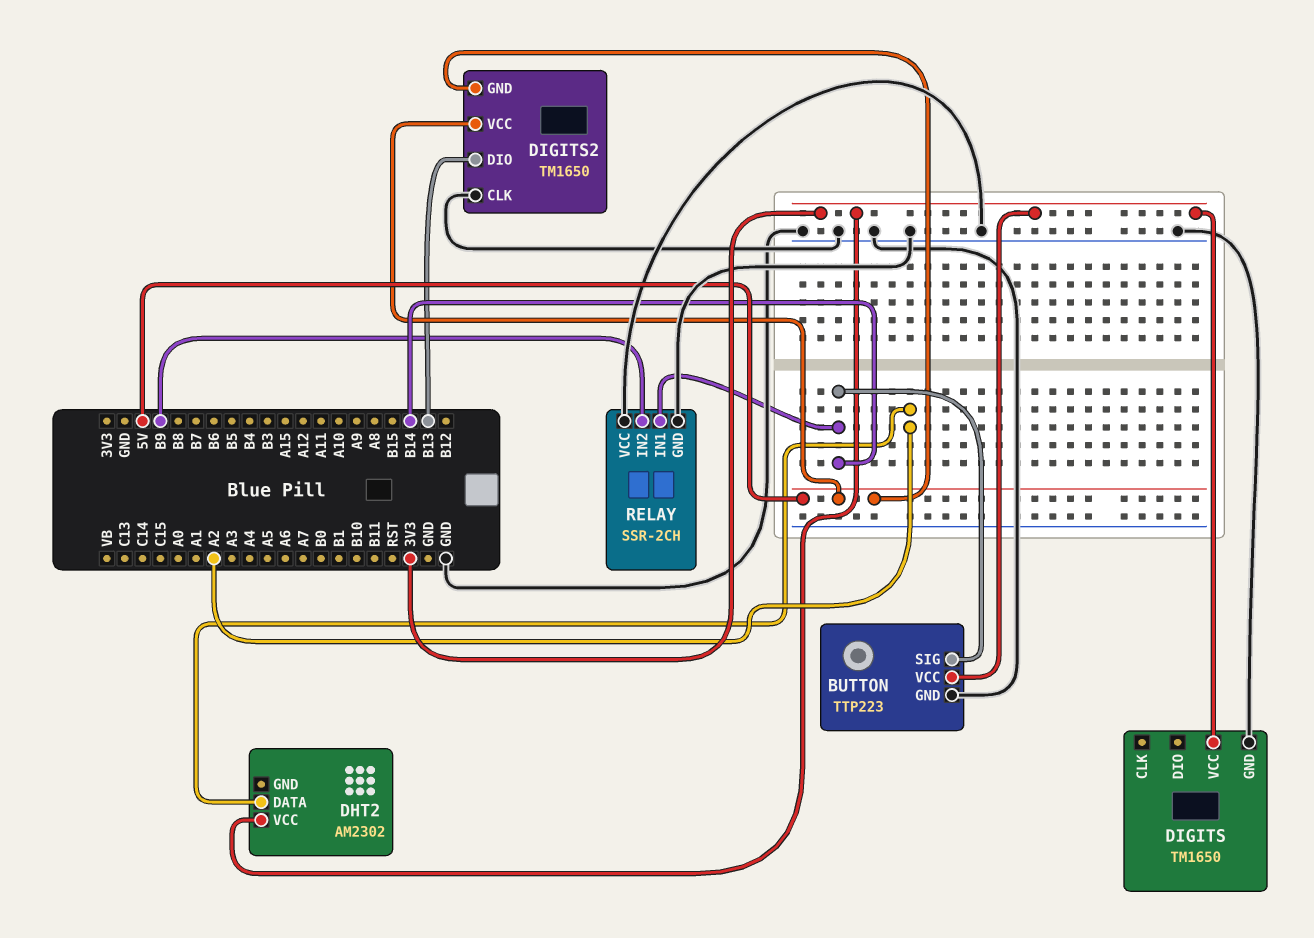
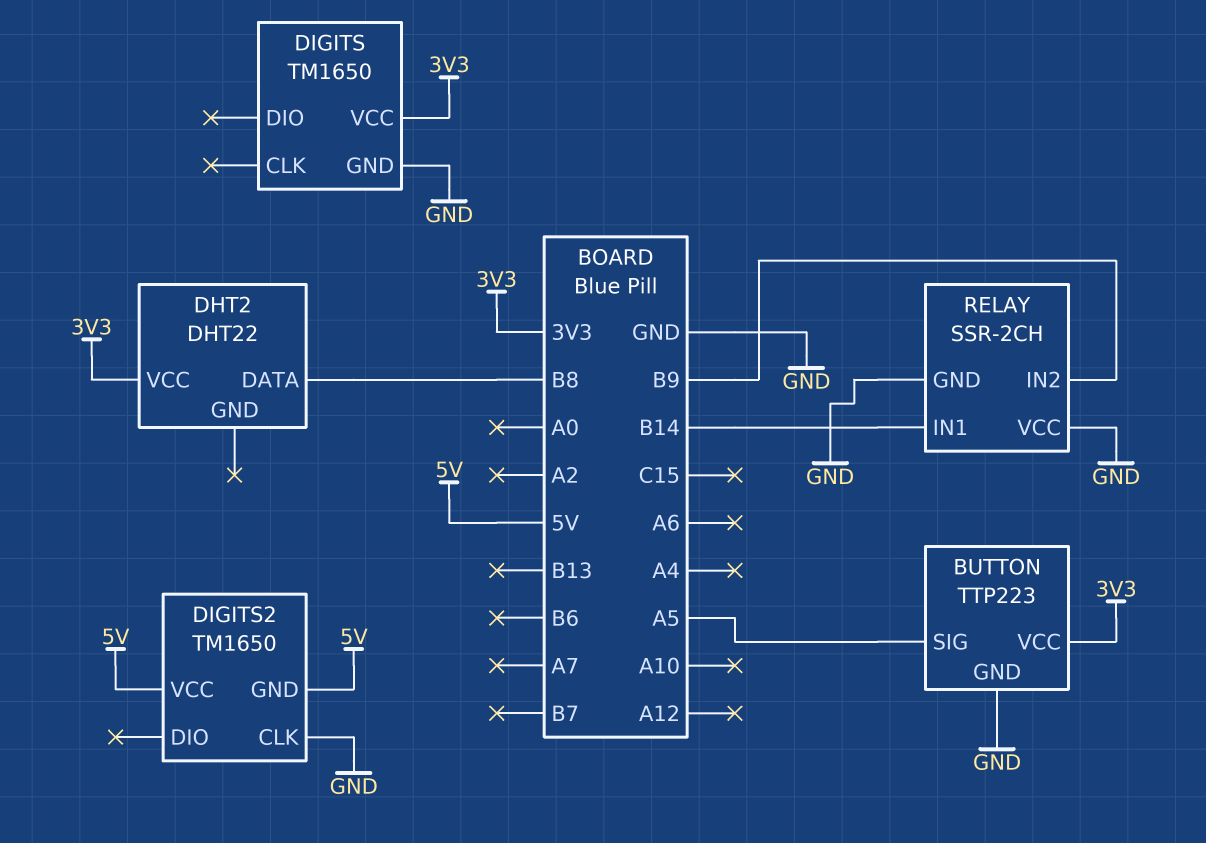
BUTTON pin SIG: B14 -> A5
DHT2: AM2302 -> DHT22
DHT2 pin DATA: A2 -> B8
DIGITS2 pin DIO: B13 -> none

